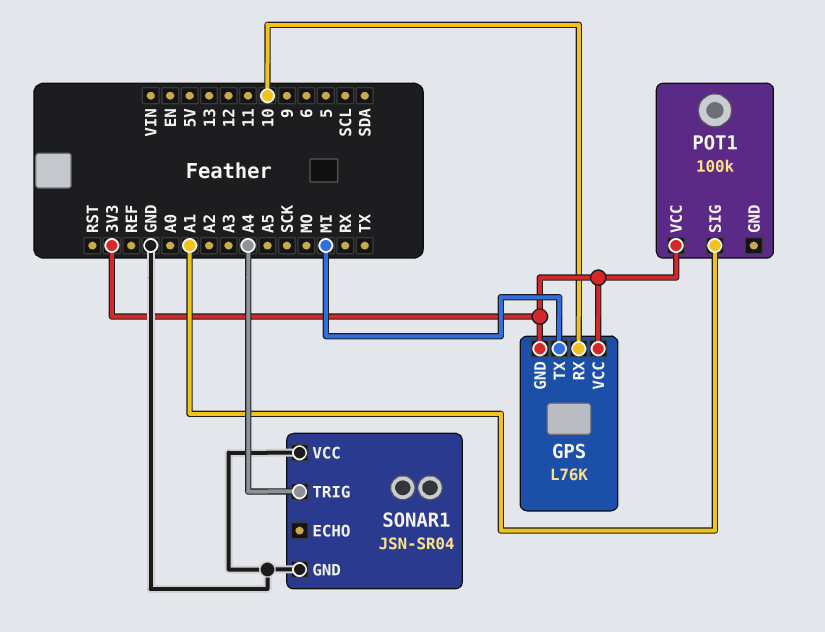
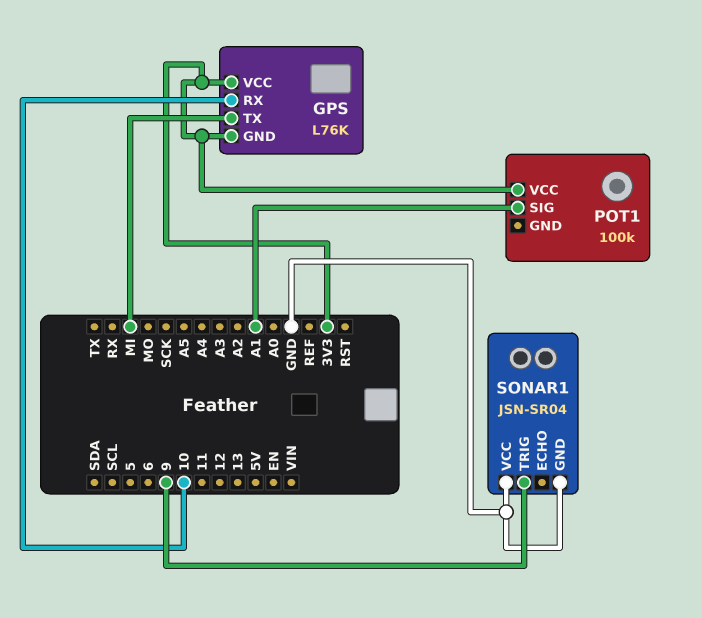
SONAR1 pin TRIG: A4 -> 9

